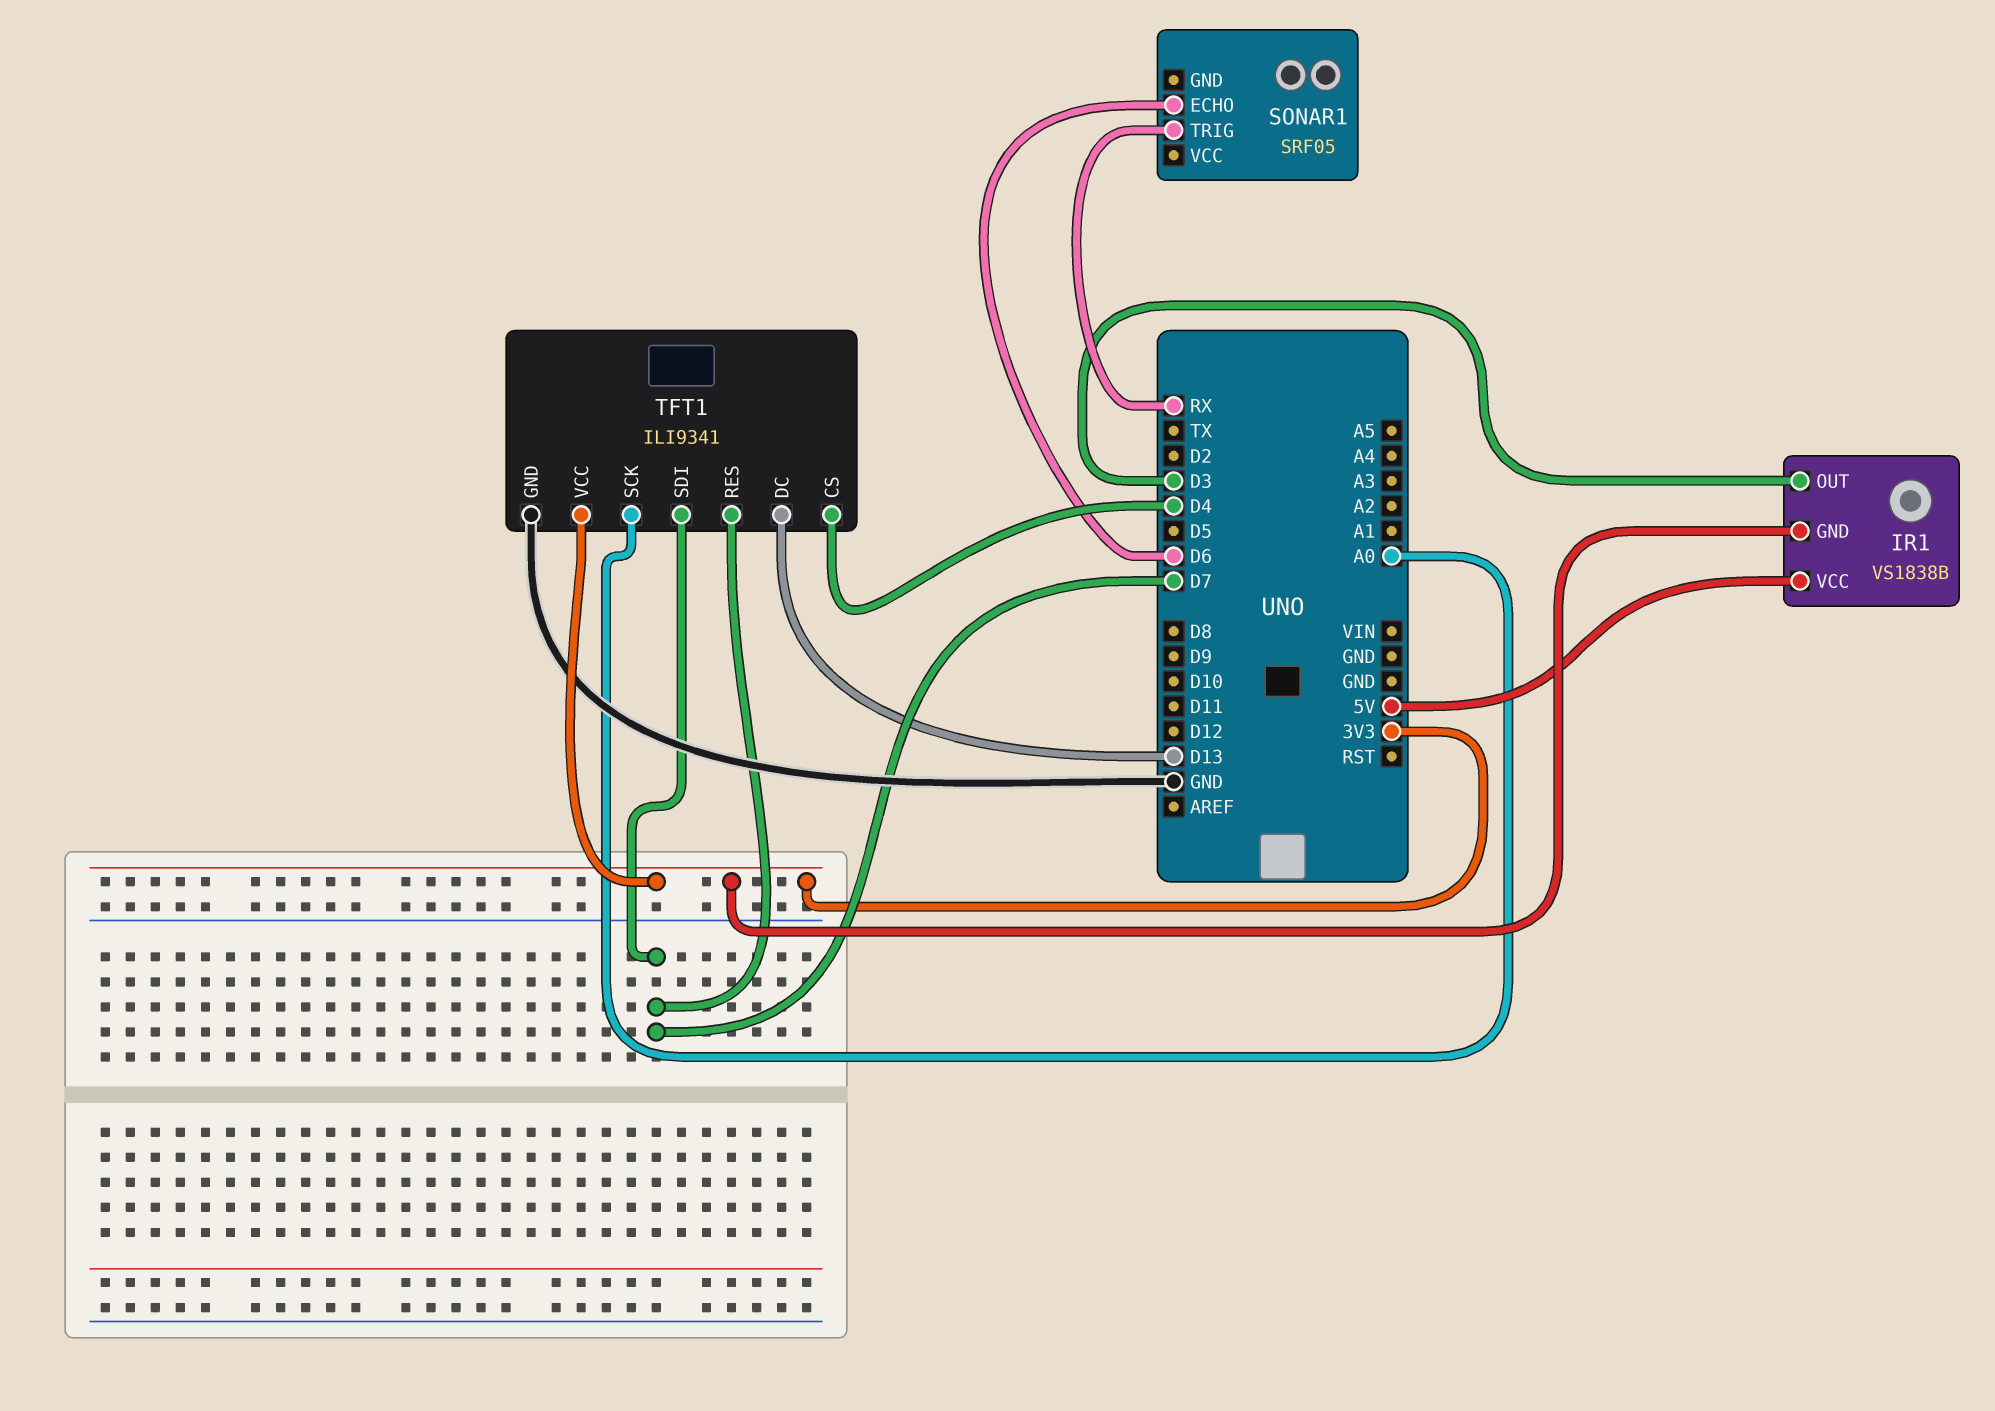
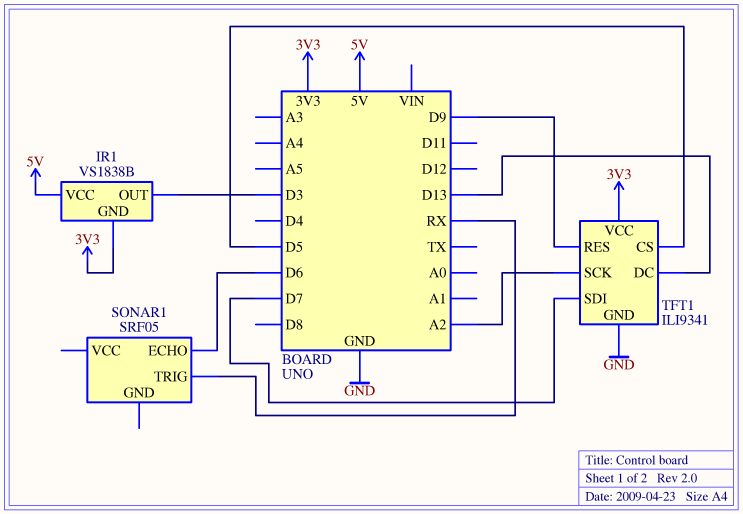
TFT1 pin CS: D4 -> D5
TFT1 pin RES: D7 -> D9
TFT1 pin SCK: A0 -> A2

